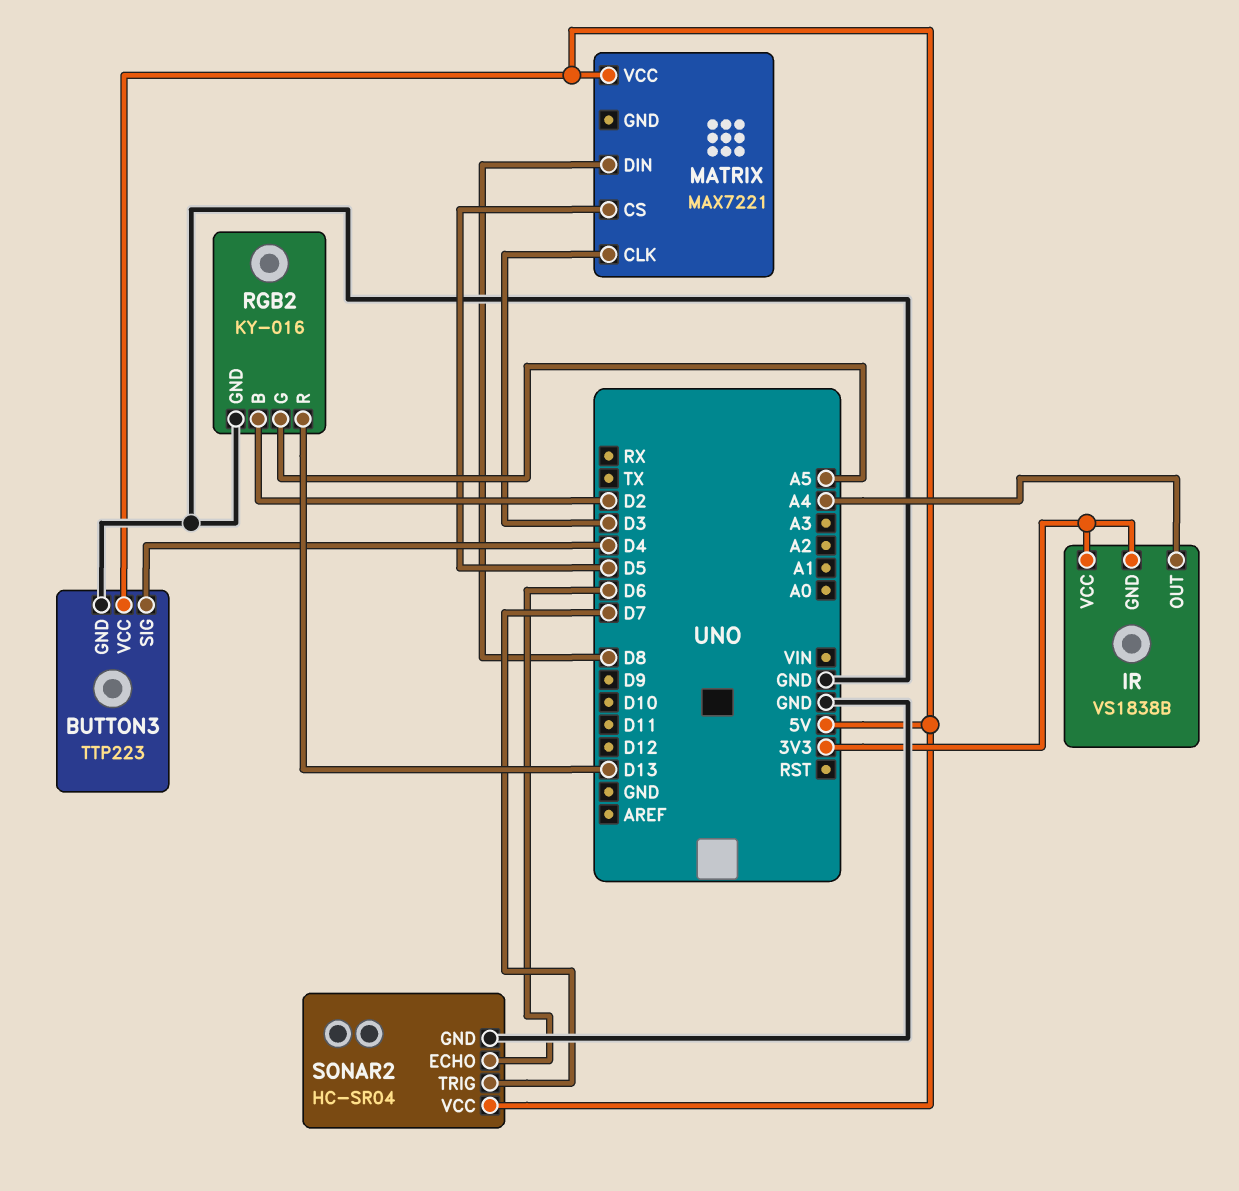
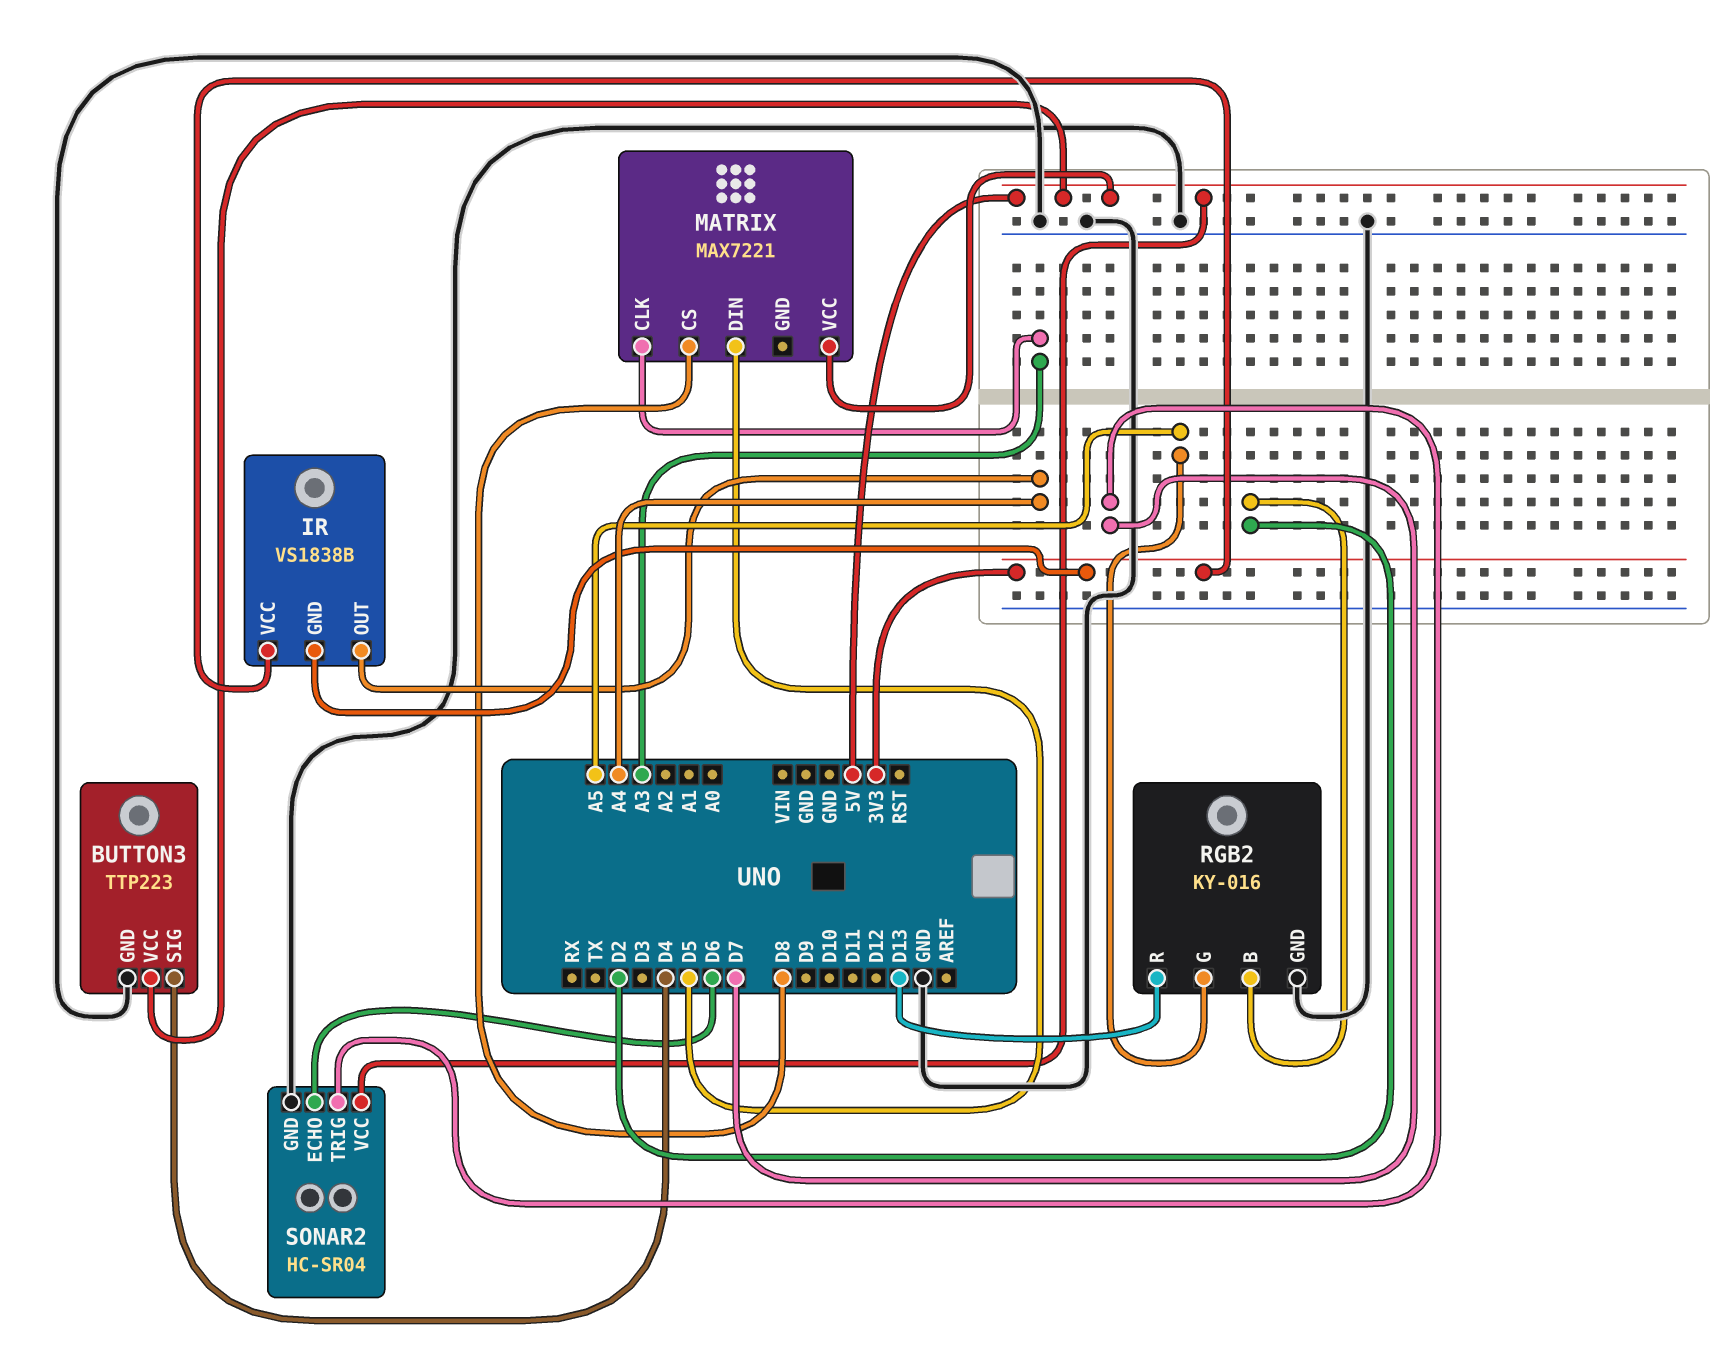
MATRIX pin CLK: D3 -> A3
MATRIX pin CS: D5 -> D8
MATRIX pin DIN: D8 -> D5

